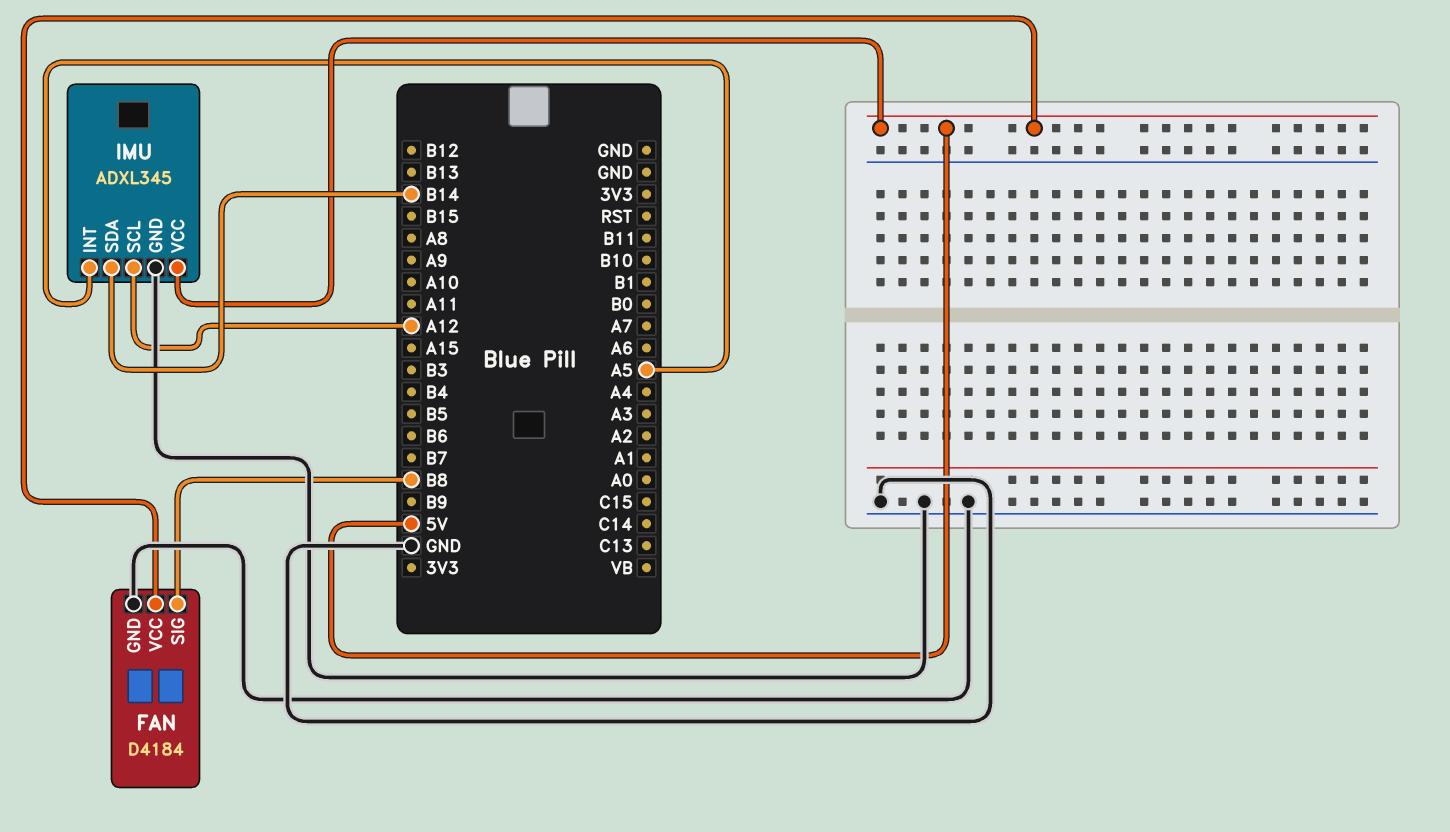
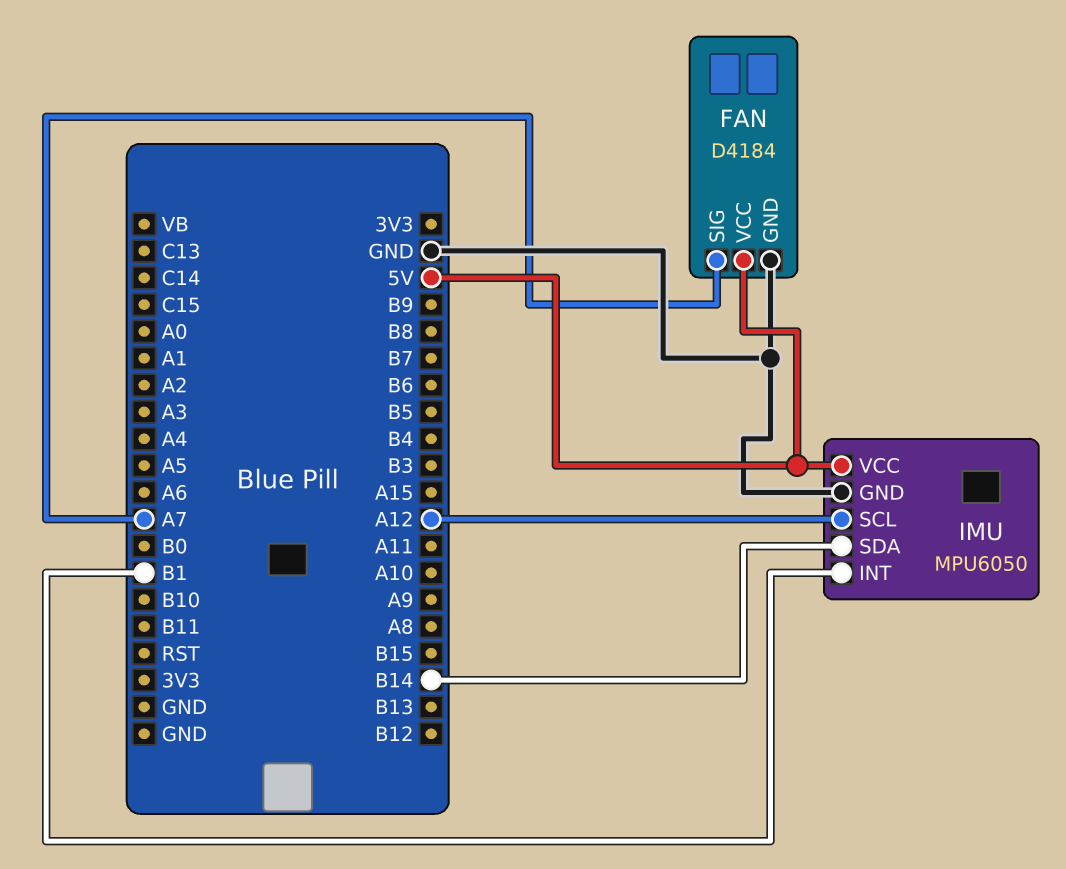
FAN pin SIG: B8 -> A7
IMU: ADXL345 -> MPU6050
IMU pin INT: A5 -> B1

